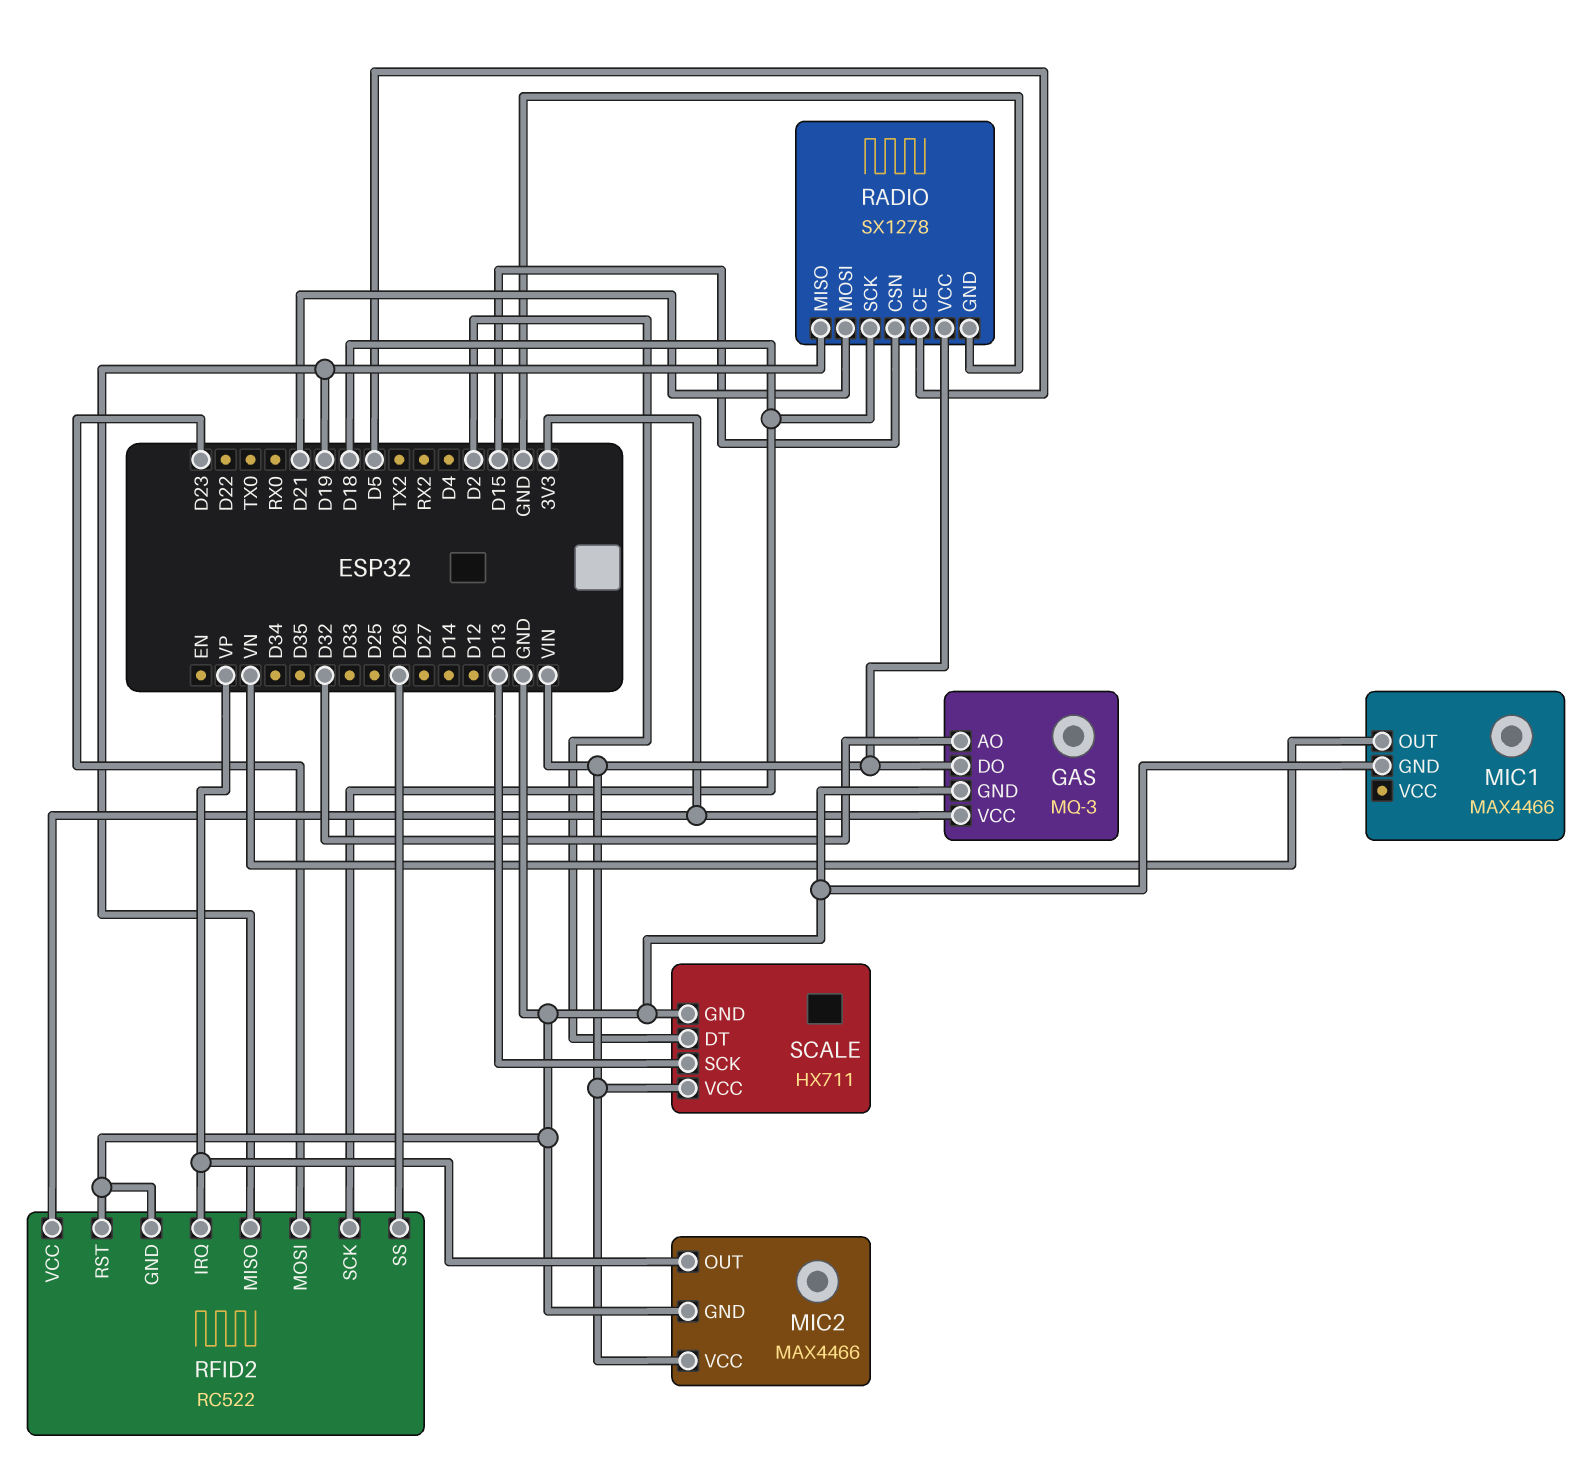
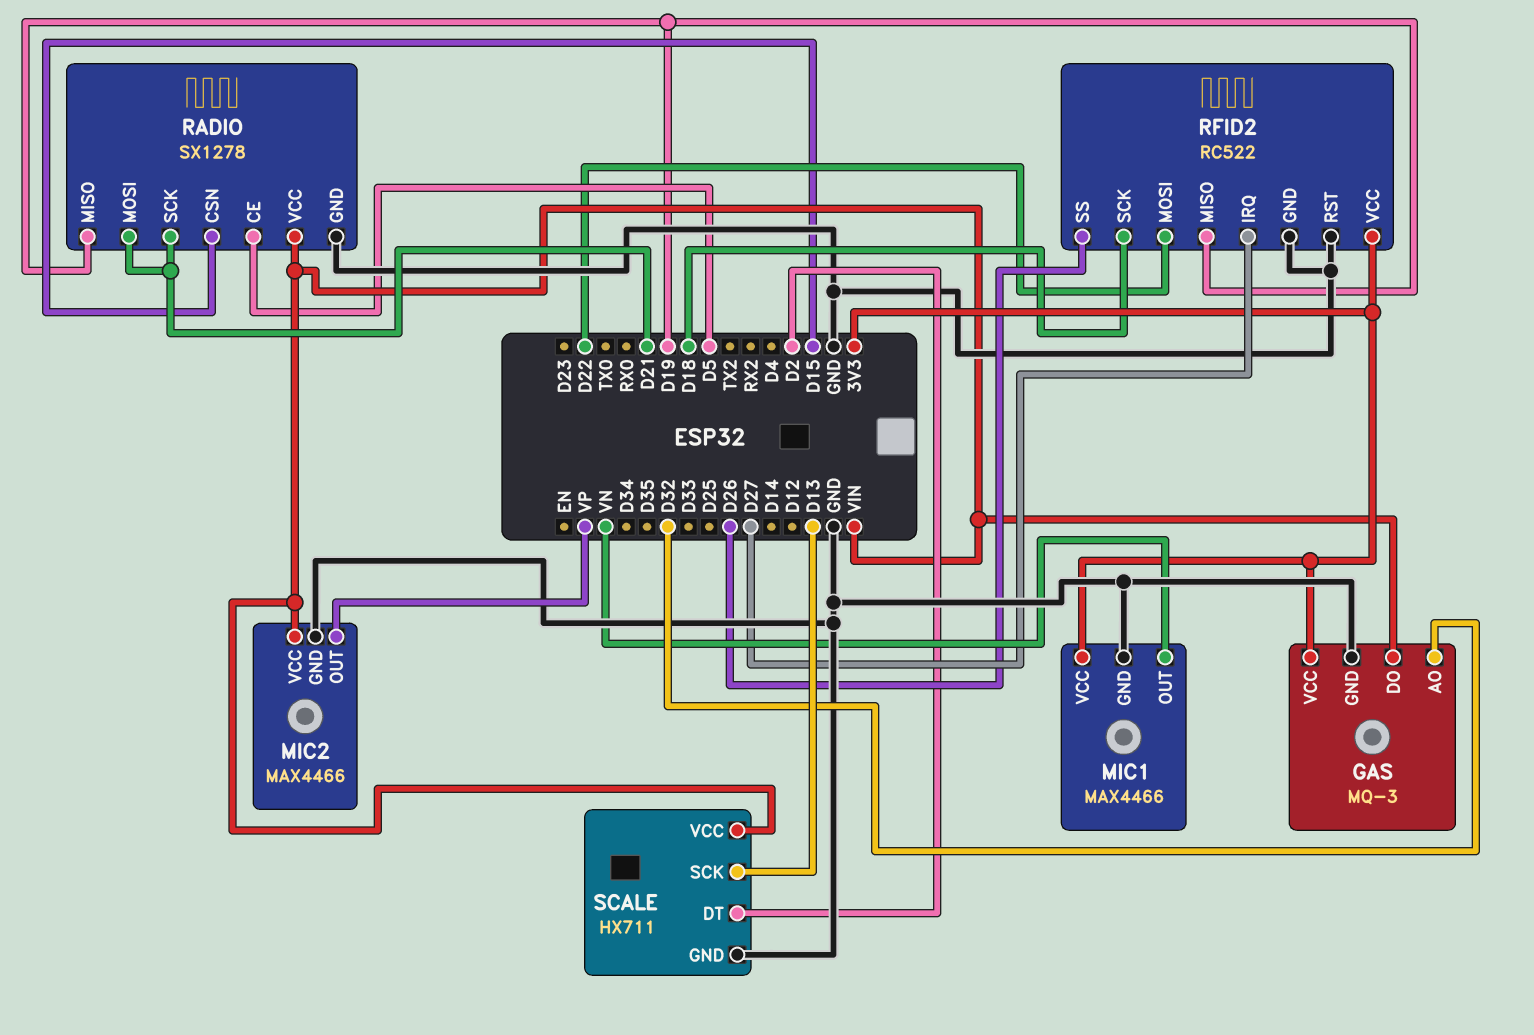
MIC1 pin VCC: none -> 3V3
RADIO pin SCK: D18 -> D21
RFID2 pin IRQ: VP -> D27
RFID2 pin MOSI: D23 -> D22

